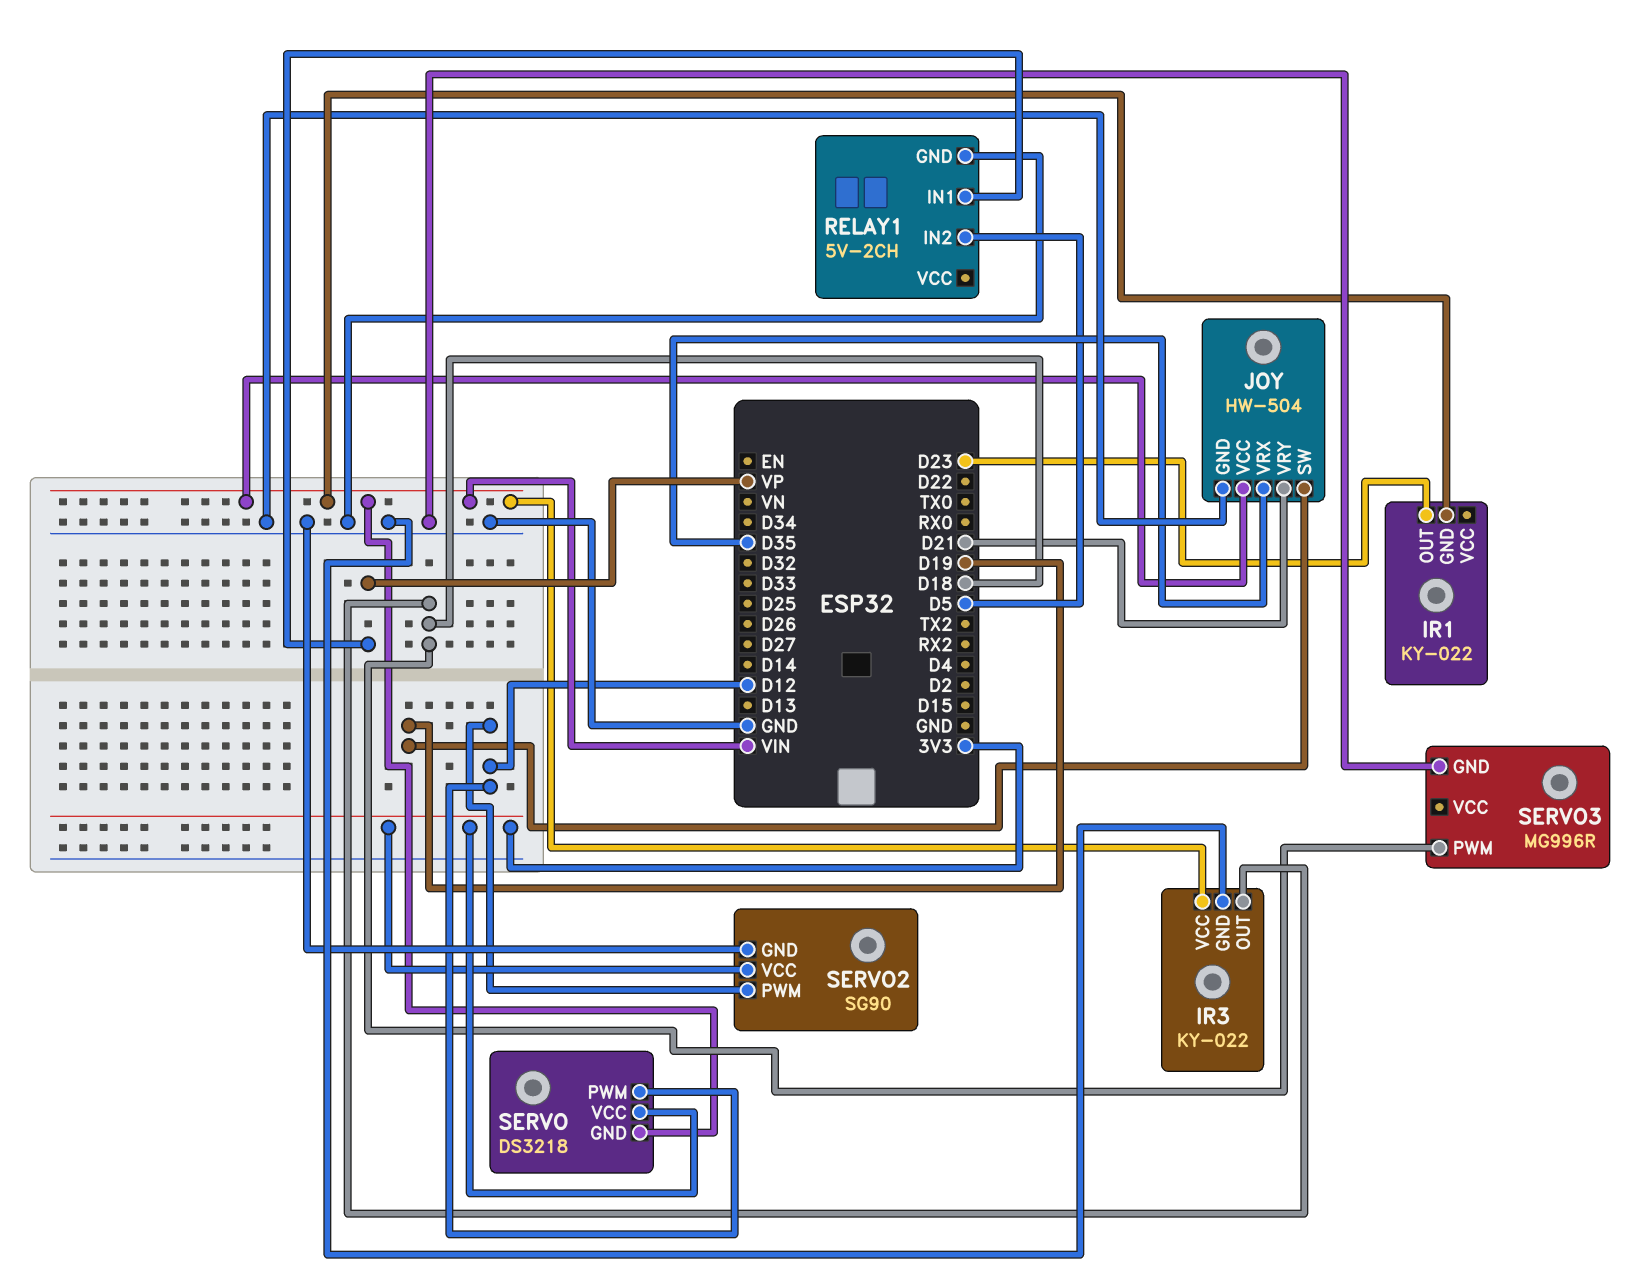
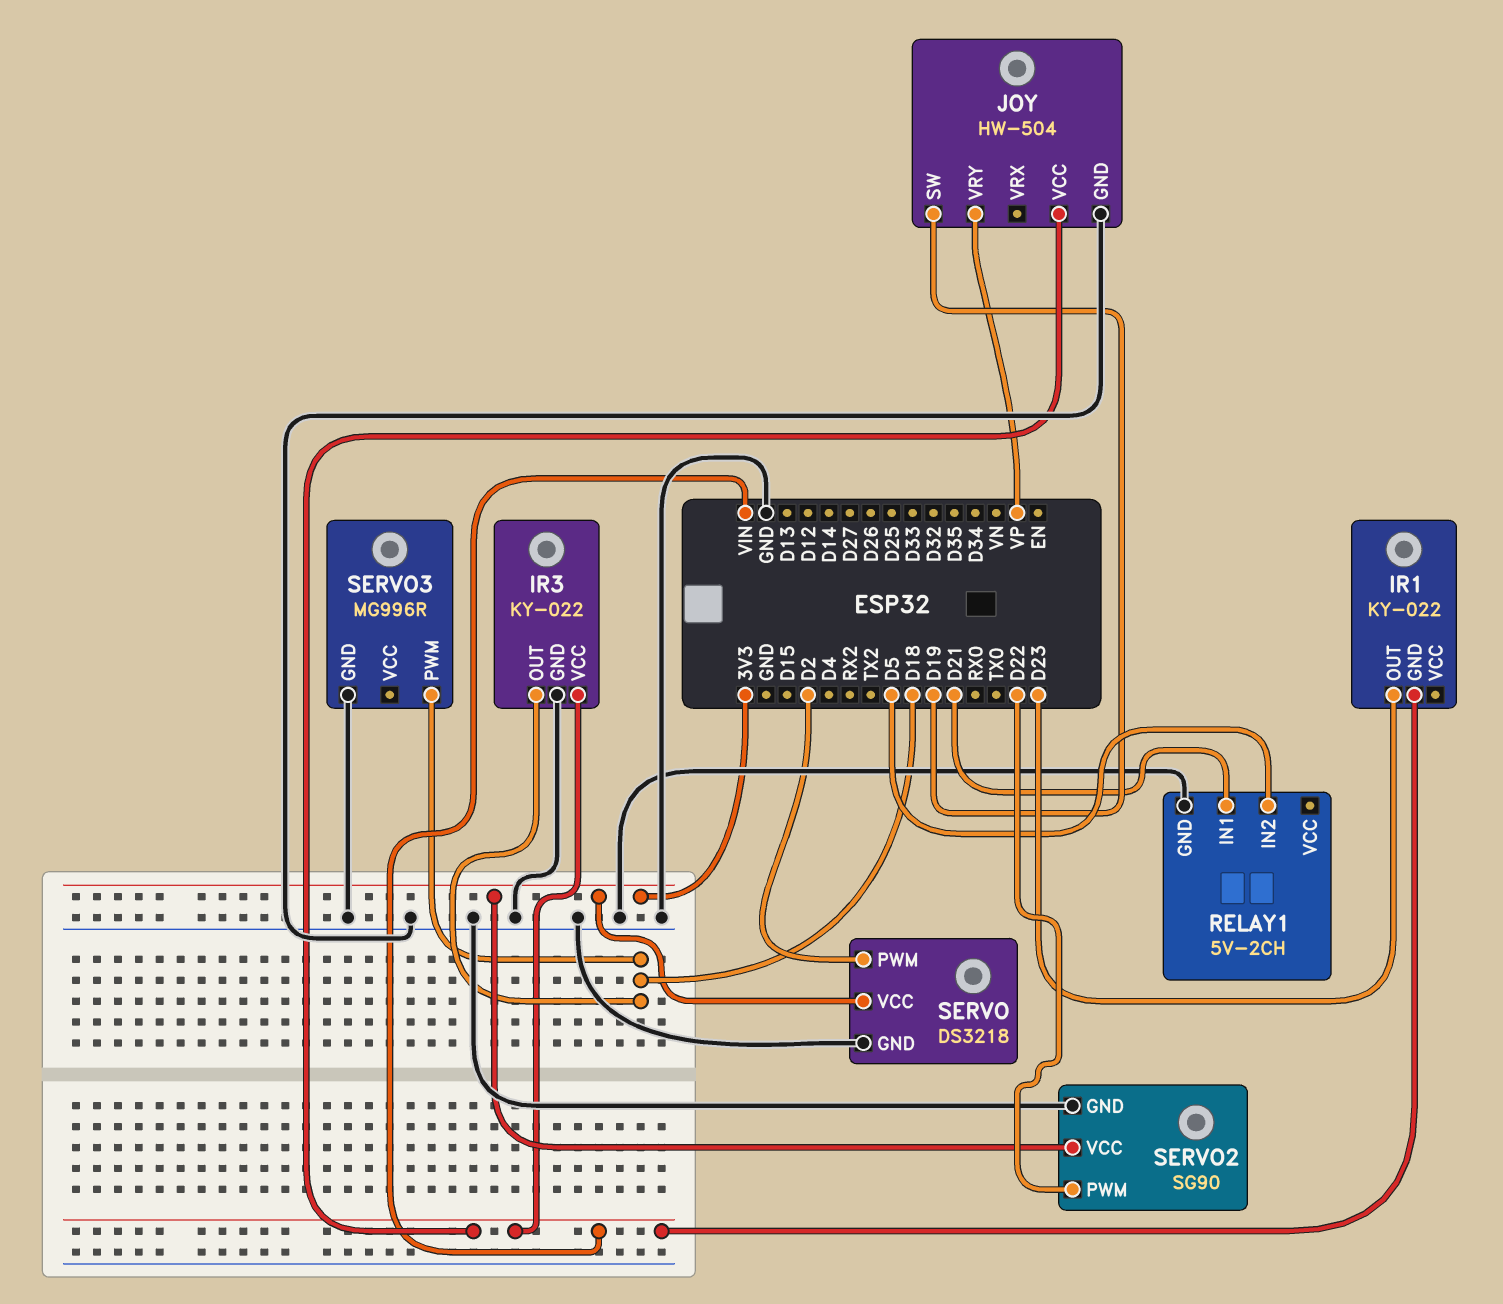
JOY pin VRX: D35 -> none
JOY pin VRY: D21 -> VP
RELAY1 pin IN1: VP -> D21
SERVO pin GND: VIN -> GND
SERVO pin PWM: D12 -> D2
SERVO2 pin PWM: D12 -> D22

